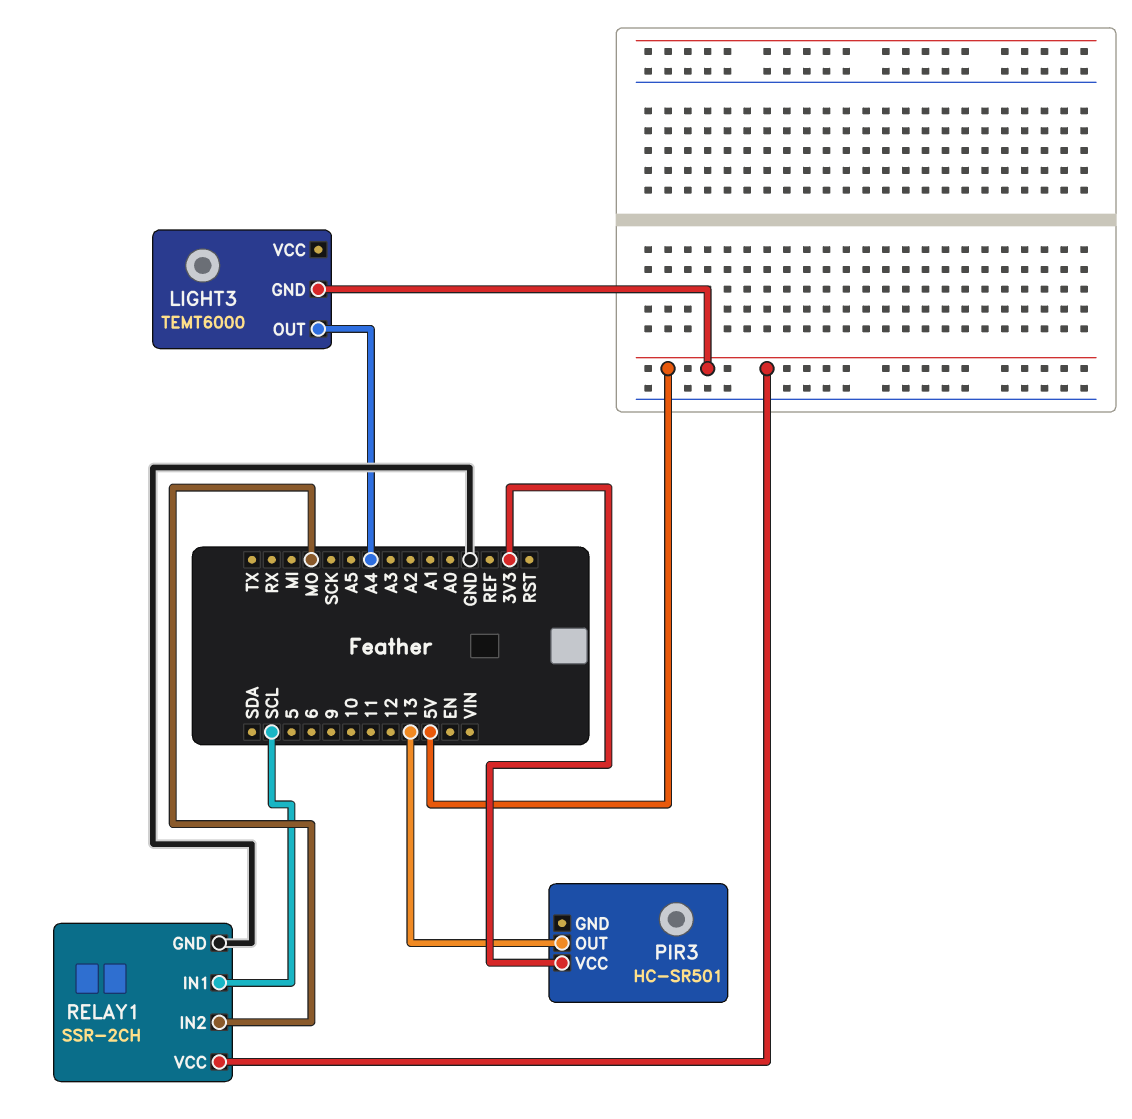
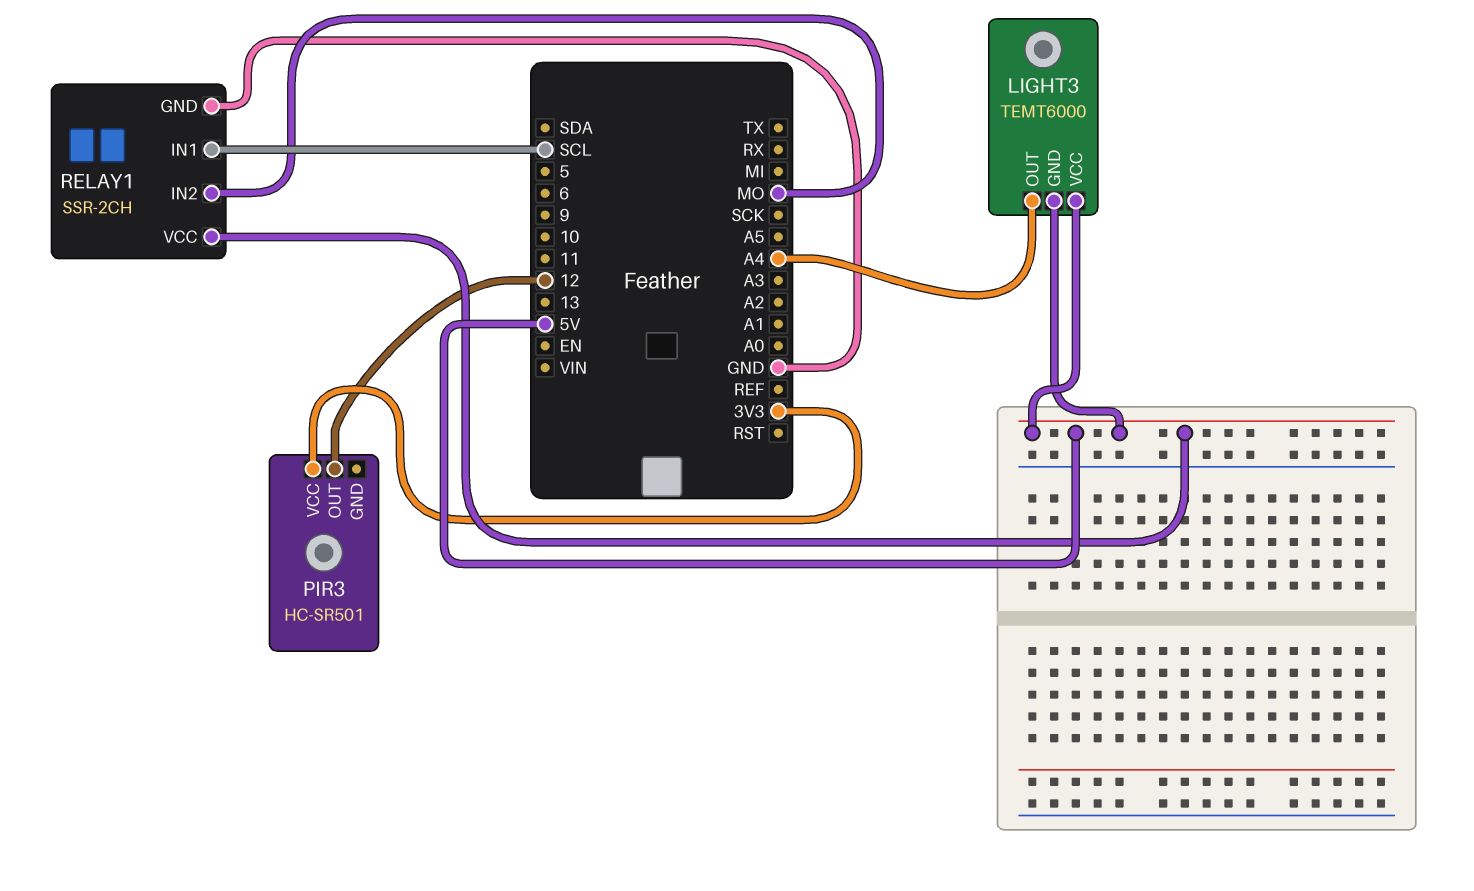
LIGHT3 pin VCC: none -> 5V
PIR3 pin OUT: 13 -> 12

